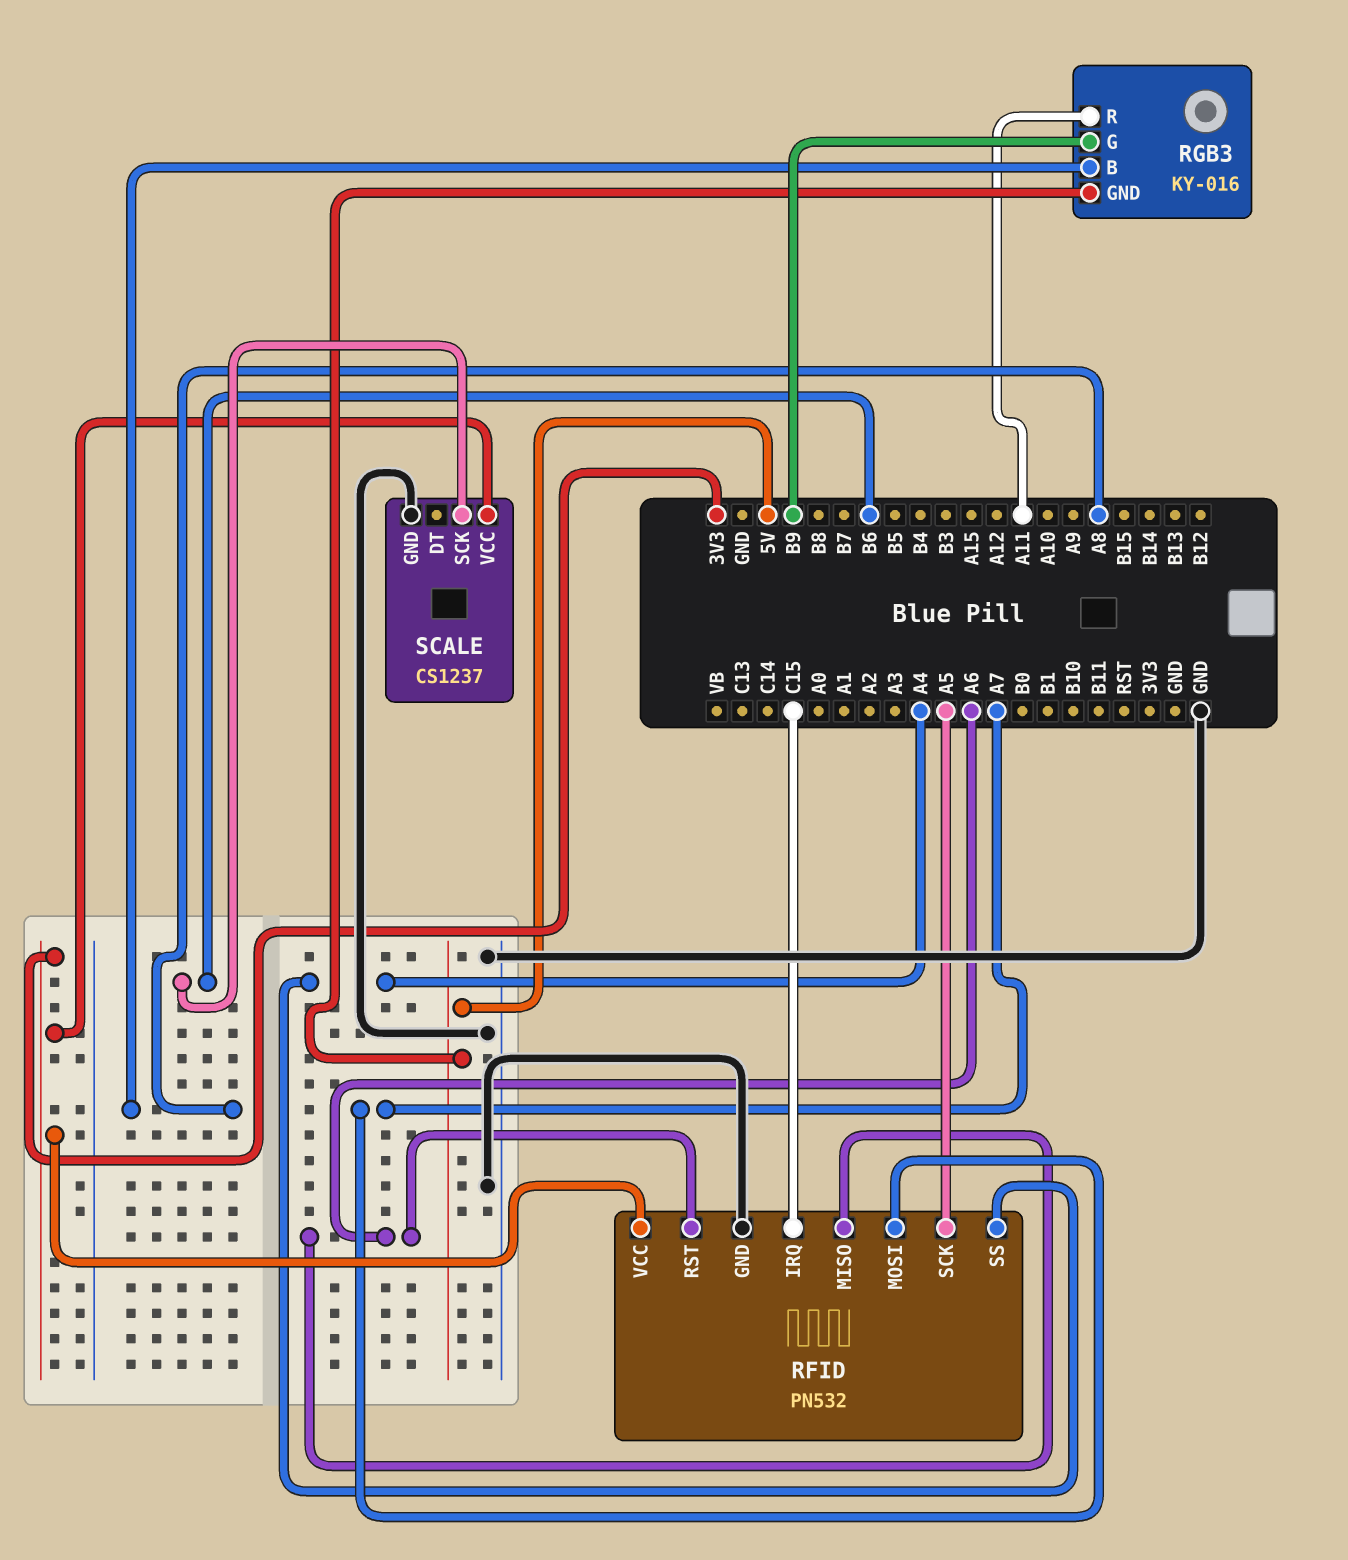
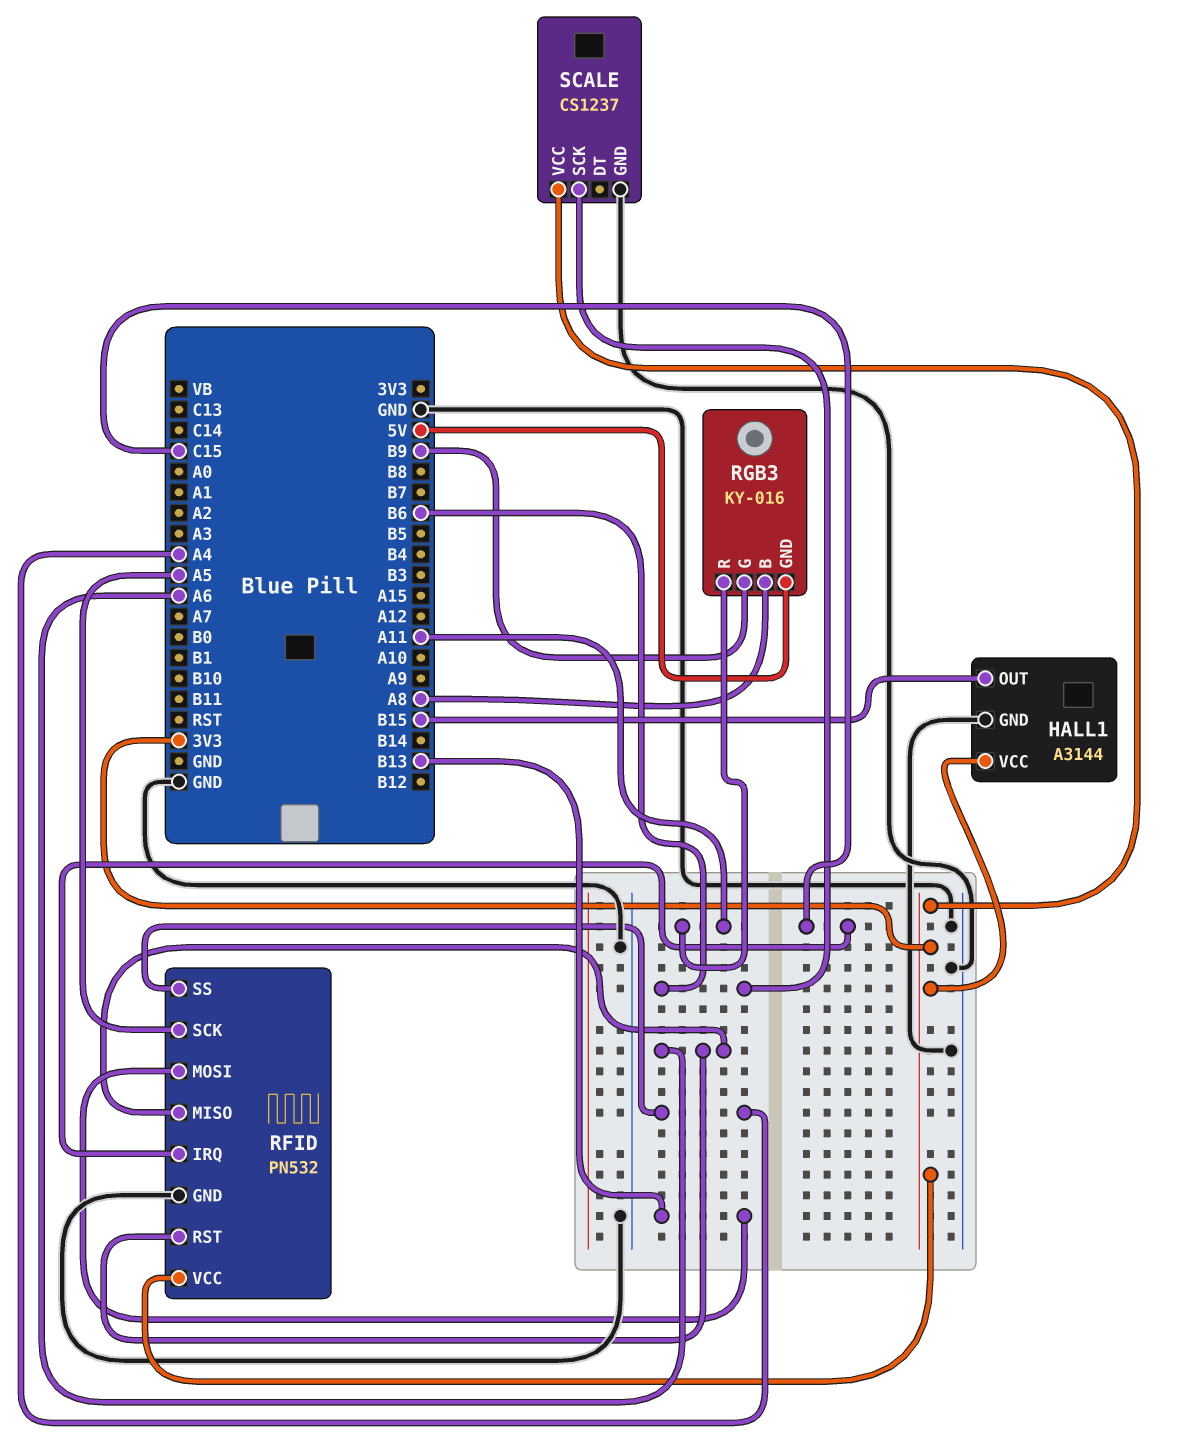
HALL1: none -> A3144
HALL1 pin GND: none -> GND
HALL1 pin OUT: none -> B15
HALL1 pin VCC: none -> 3V3
RFID pin MOSI: A7 -> B13

